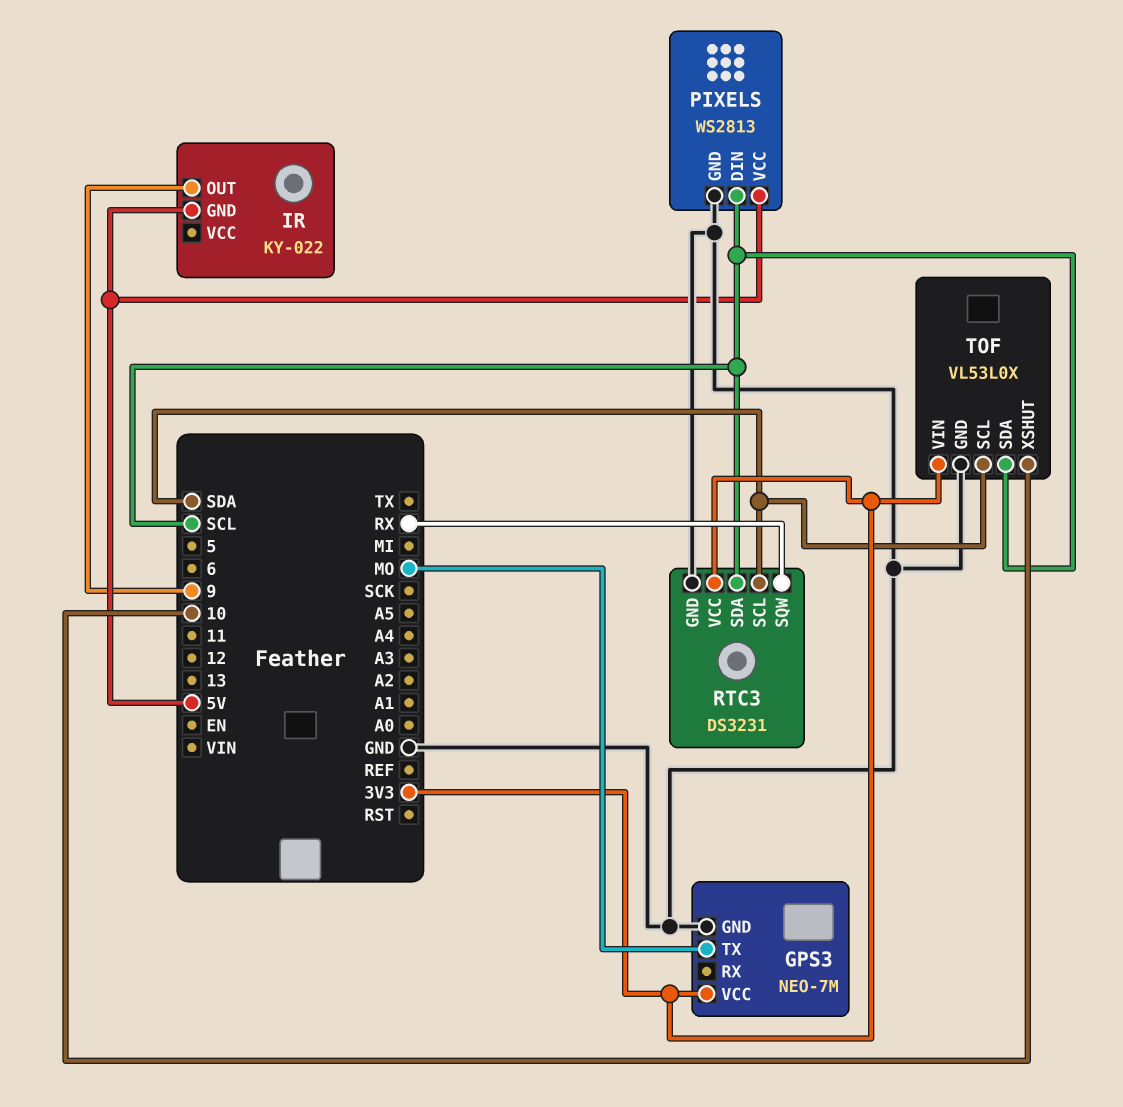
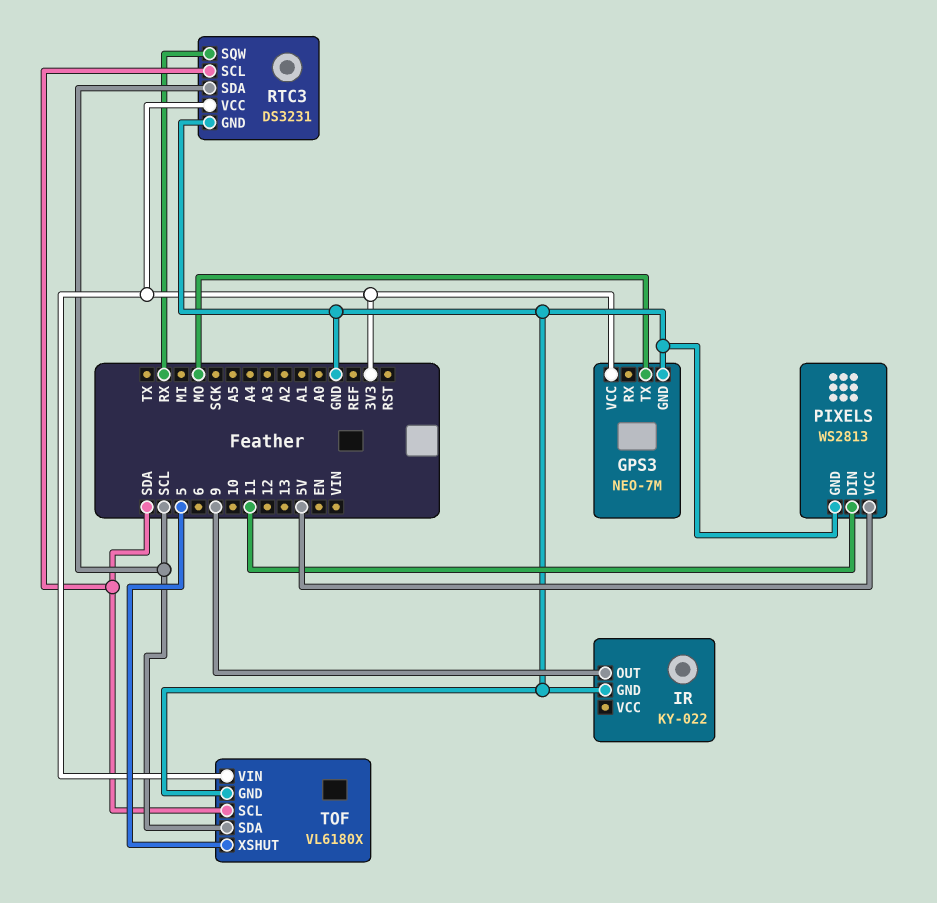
IR pin GND: 5V -> GND
PIXELS pin DIN: SCL -> 11
TOF: VL53L0X -> VL6180X
TOF pin XSHUT: 10 -> 5

